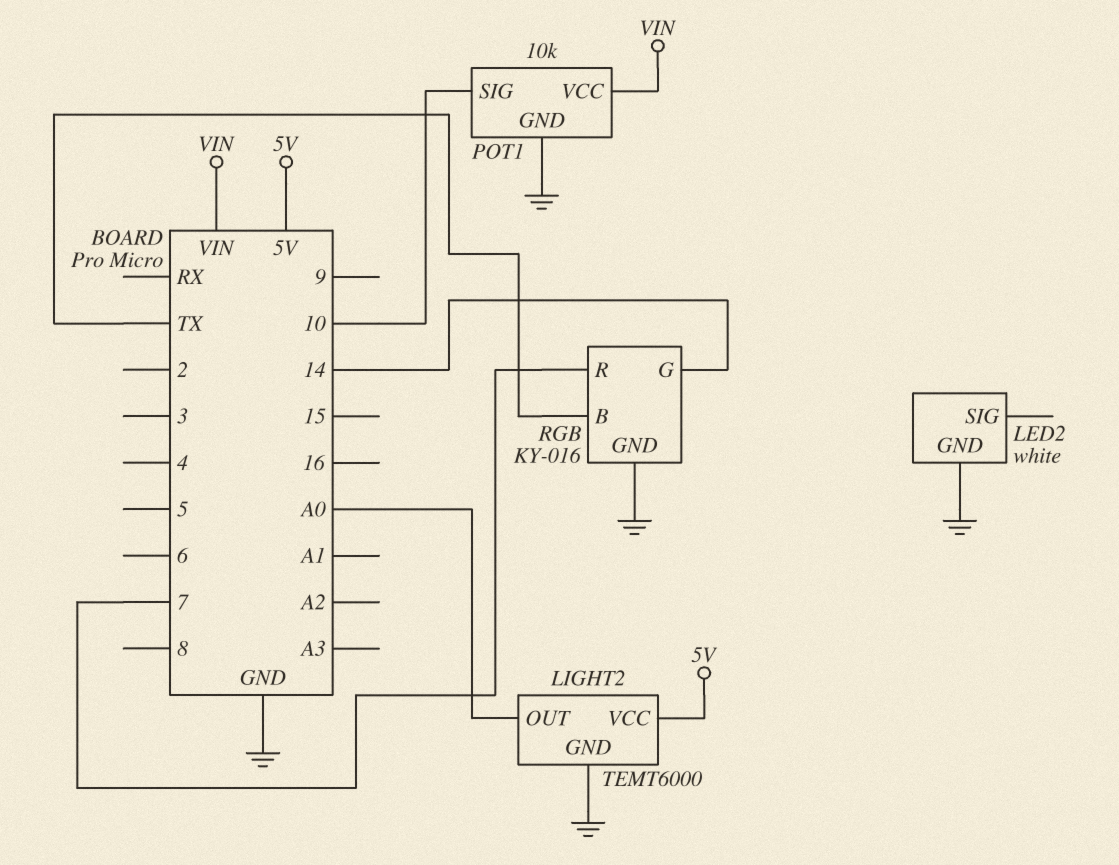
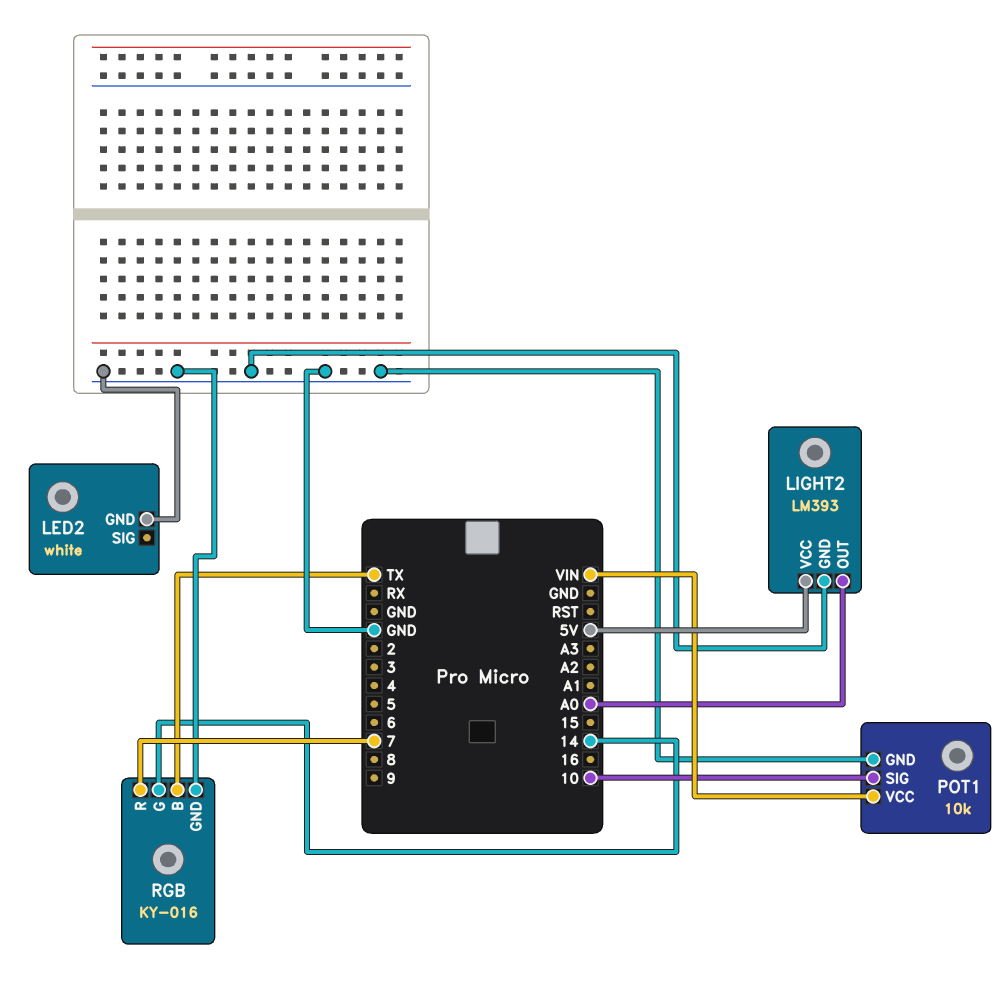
LIGHT2: TEMT6000 -> LM393

